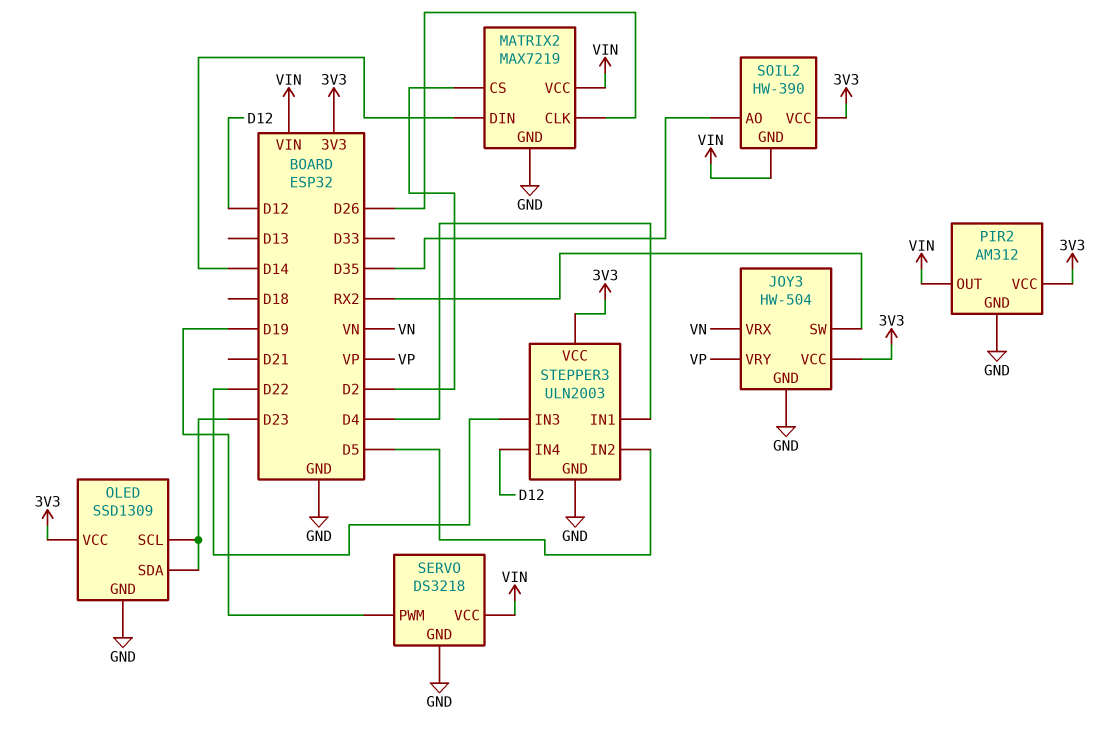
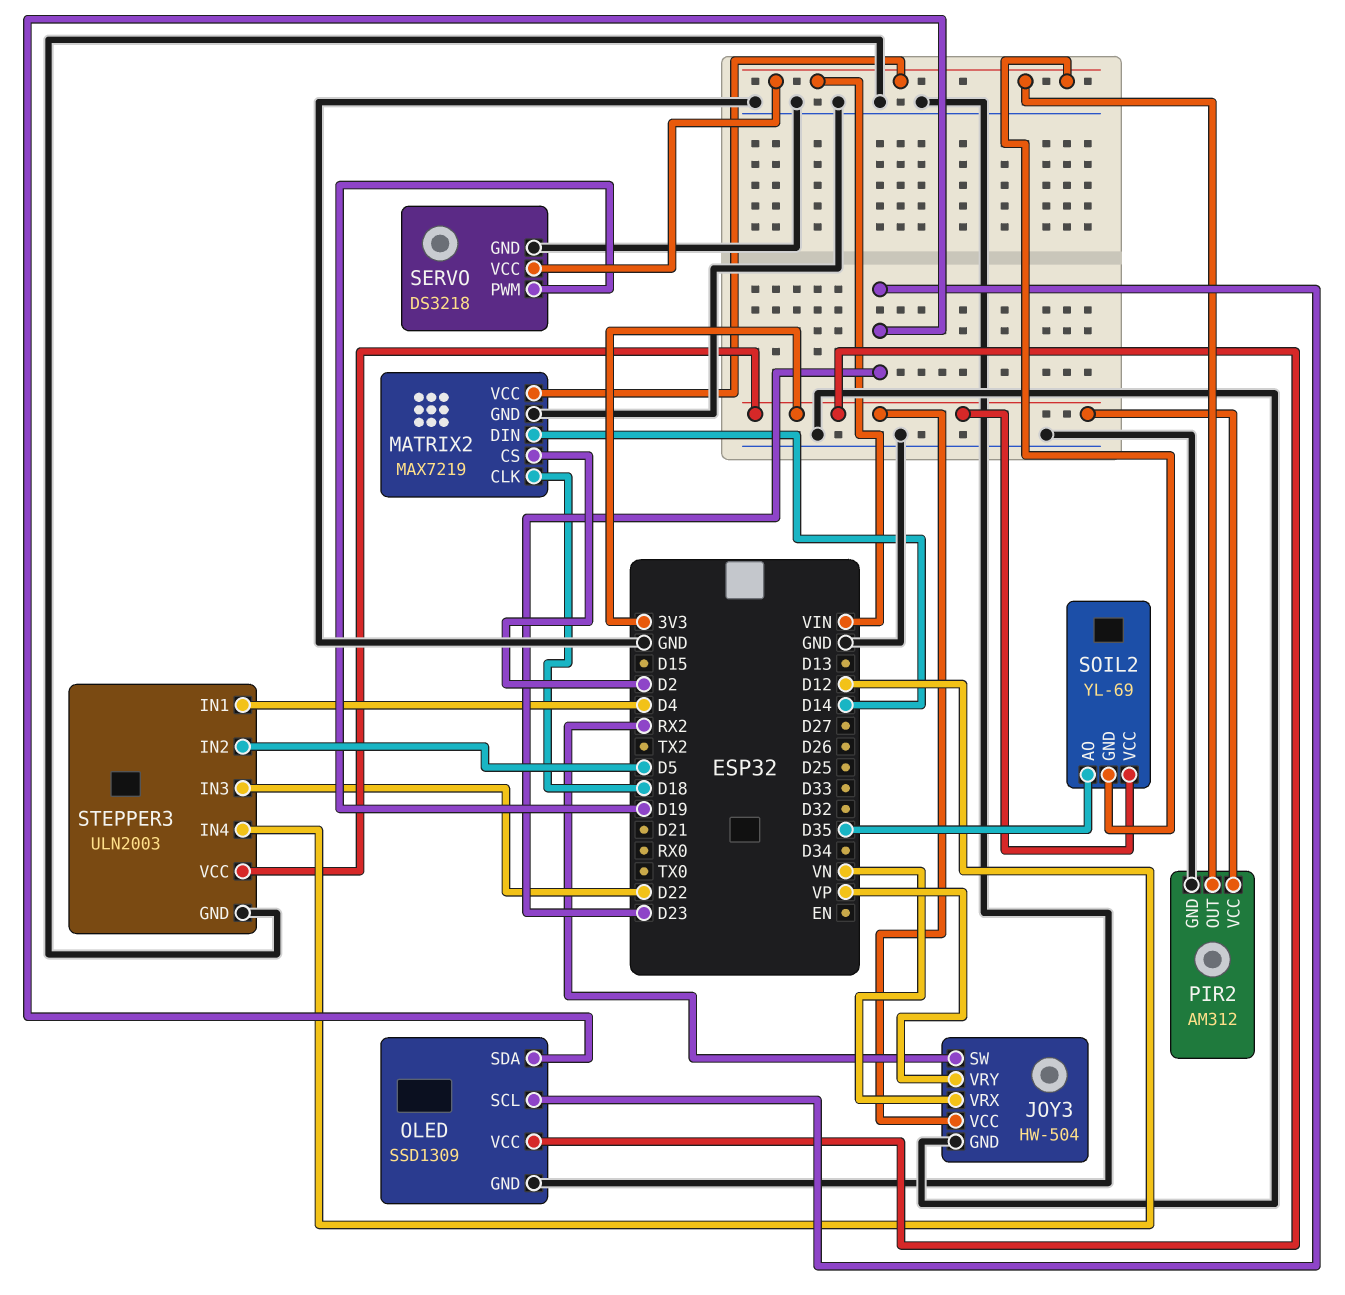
MATRIX2 pin CLK: D26 -> D18
SOIL2: HW-390 -> YL-69

